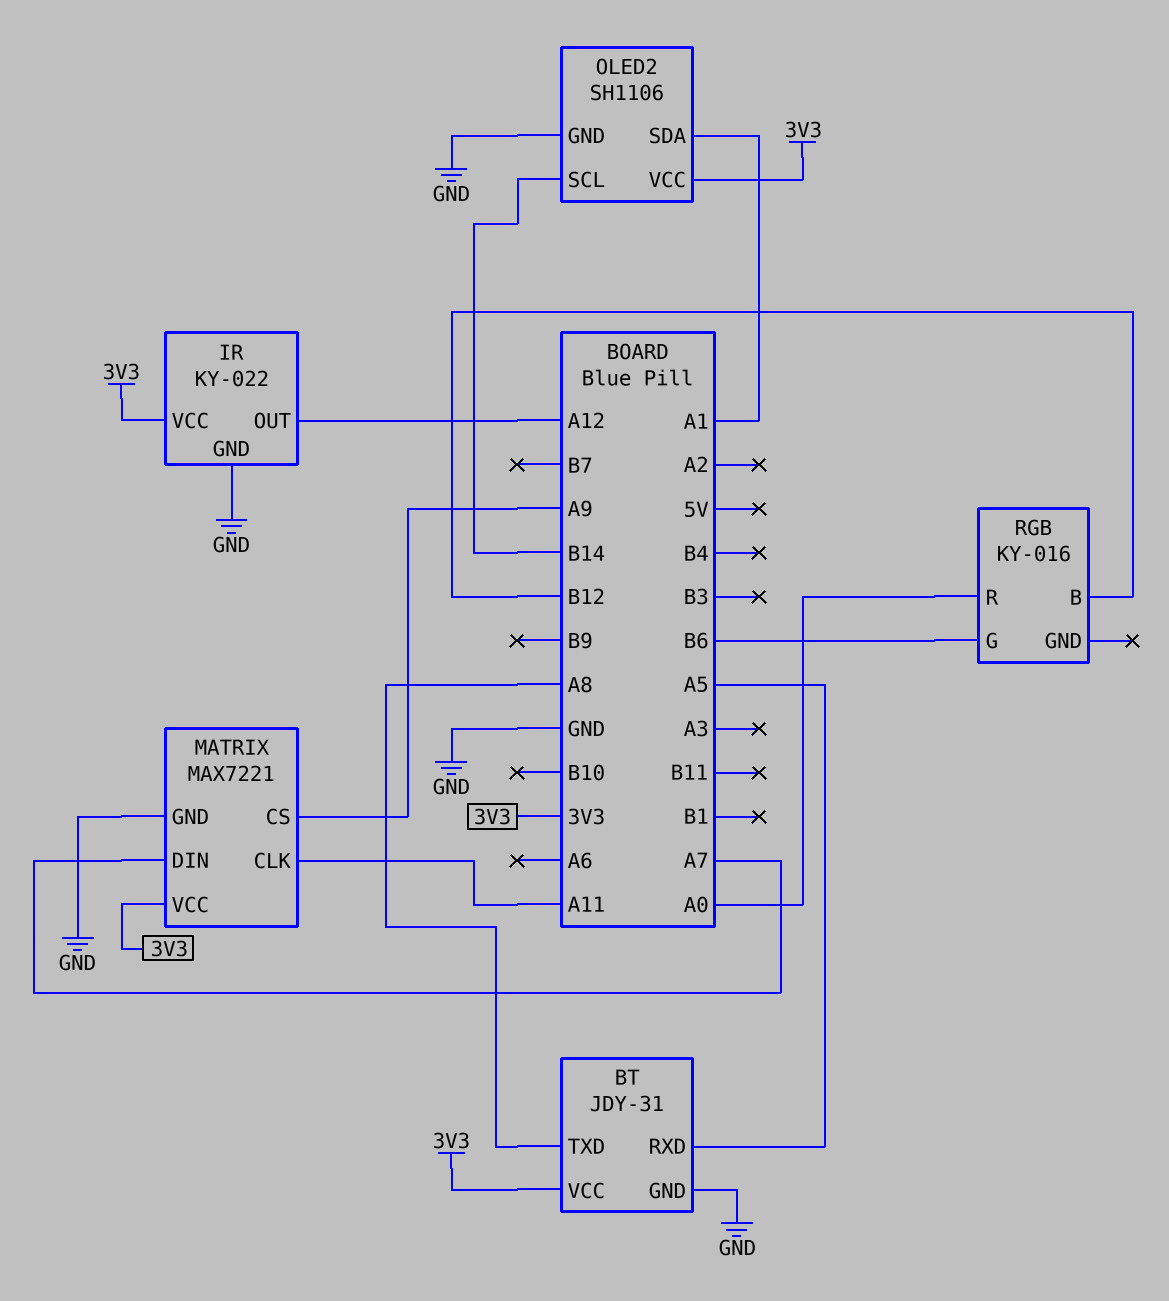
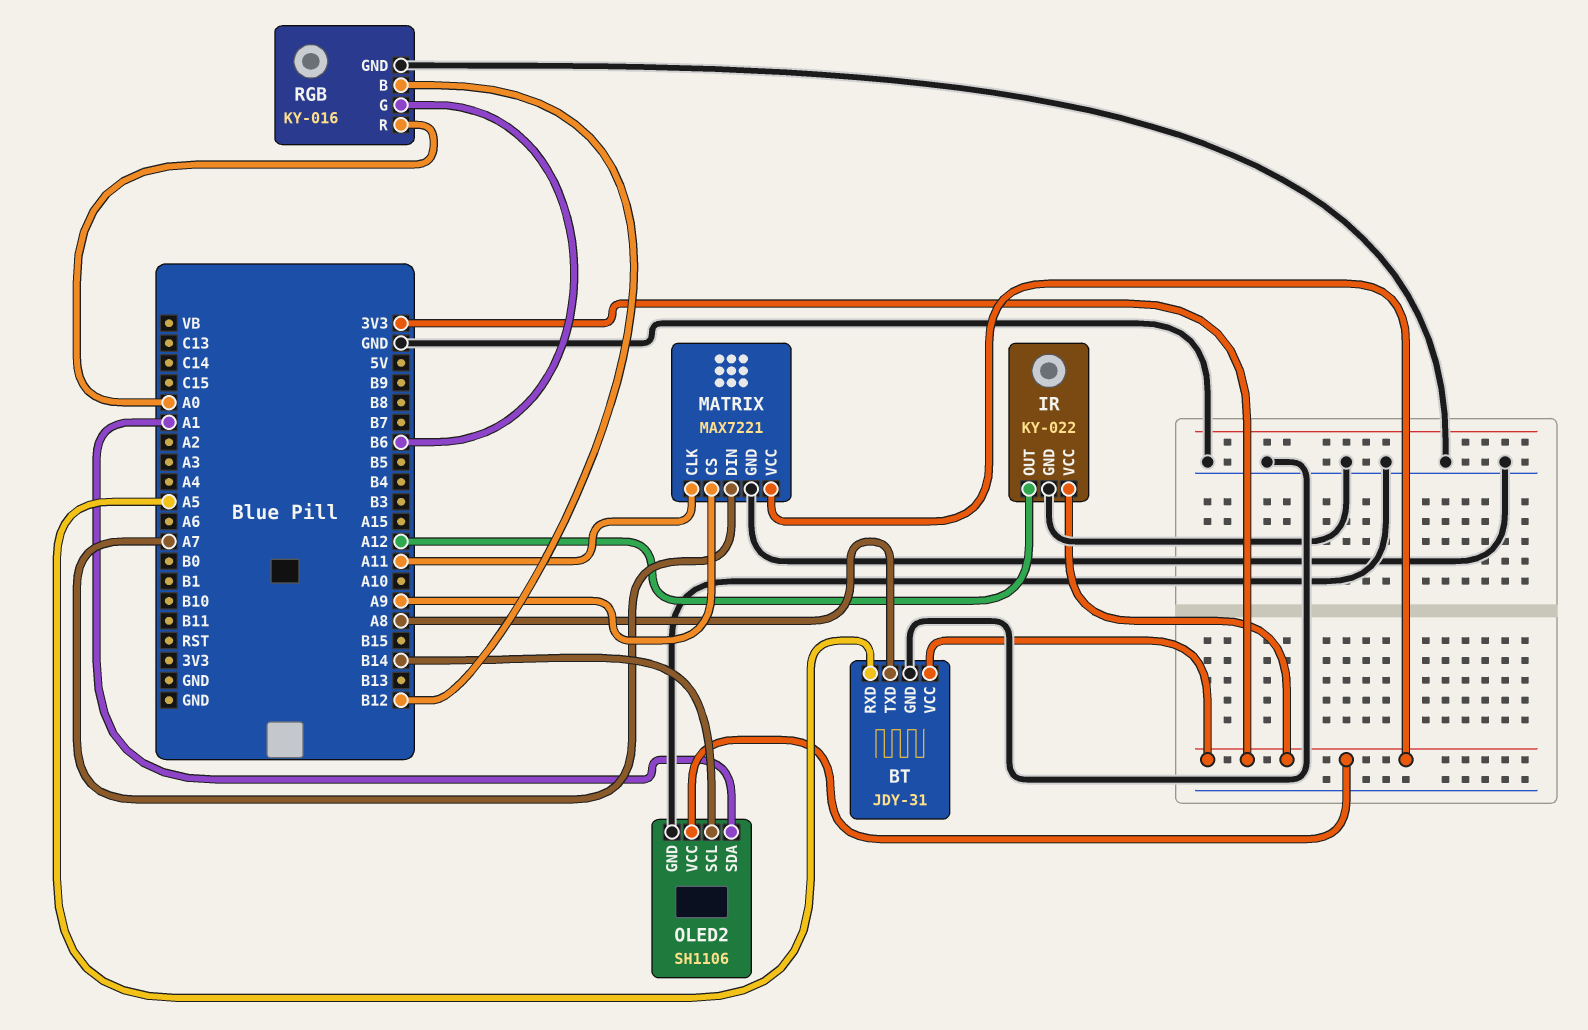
RGB pin GND: none -> GND

